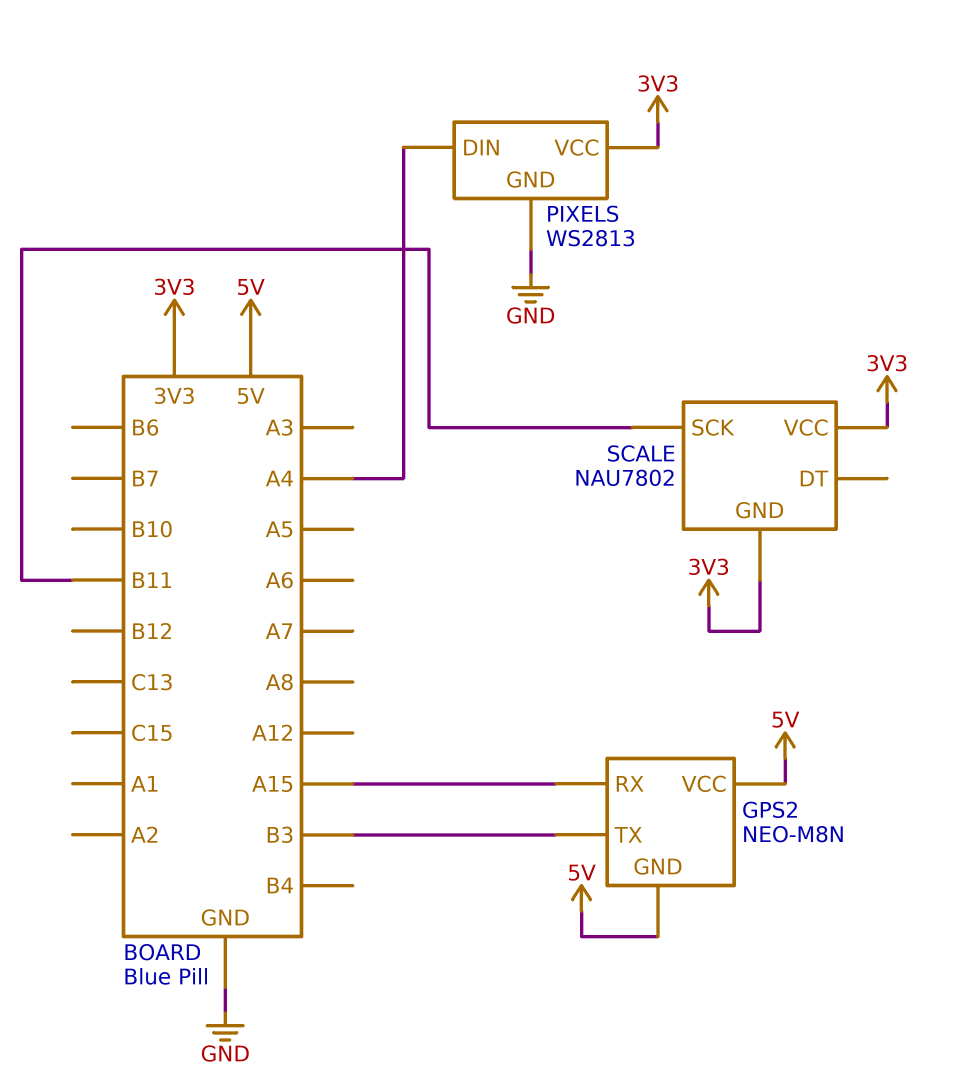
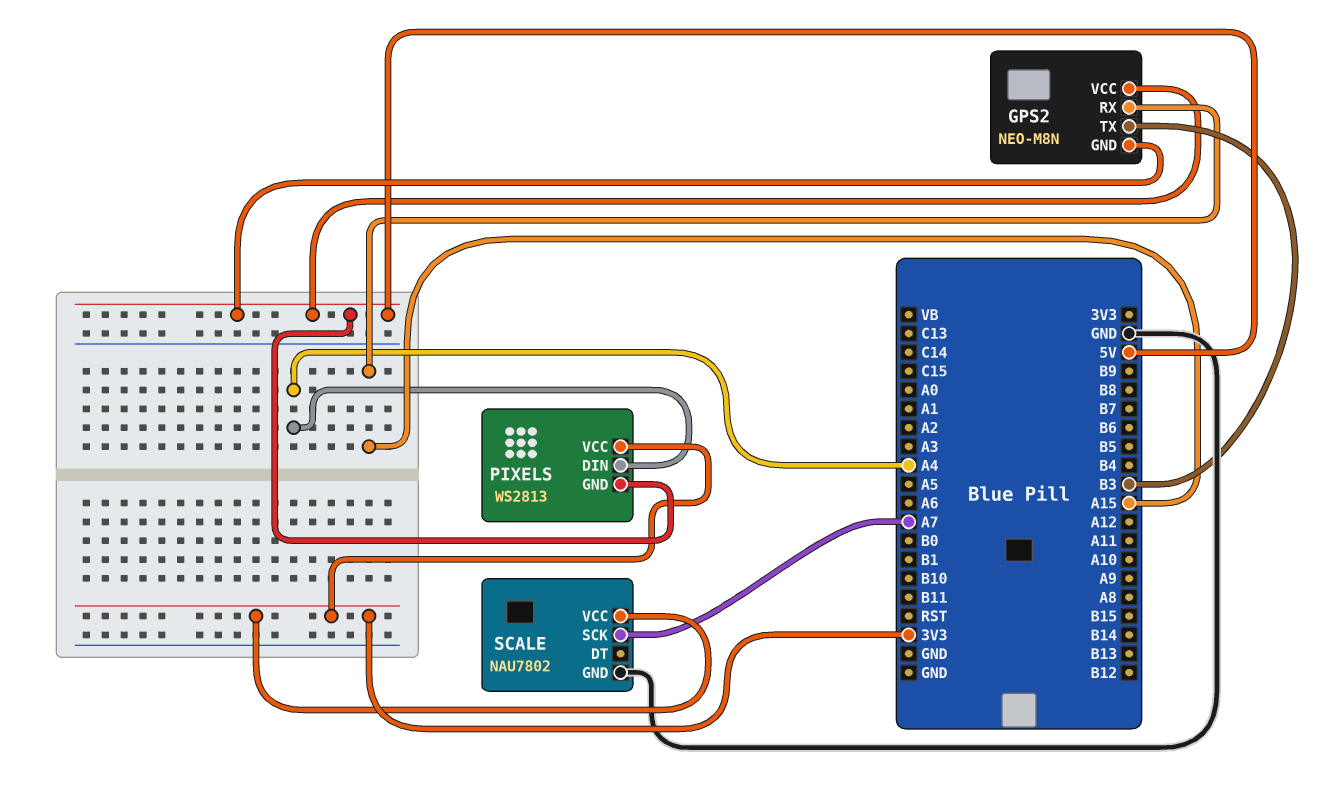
PIXELS pin GND: GND -> 5V
SCALE pin GND: 3V3 -> GND
SCALE pin SCK: B11 -> A7

